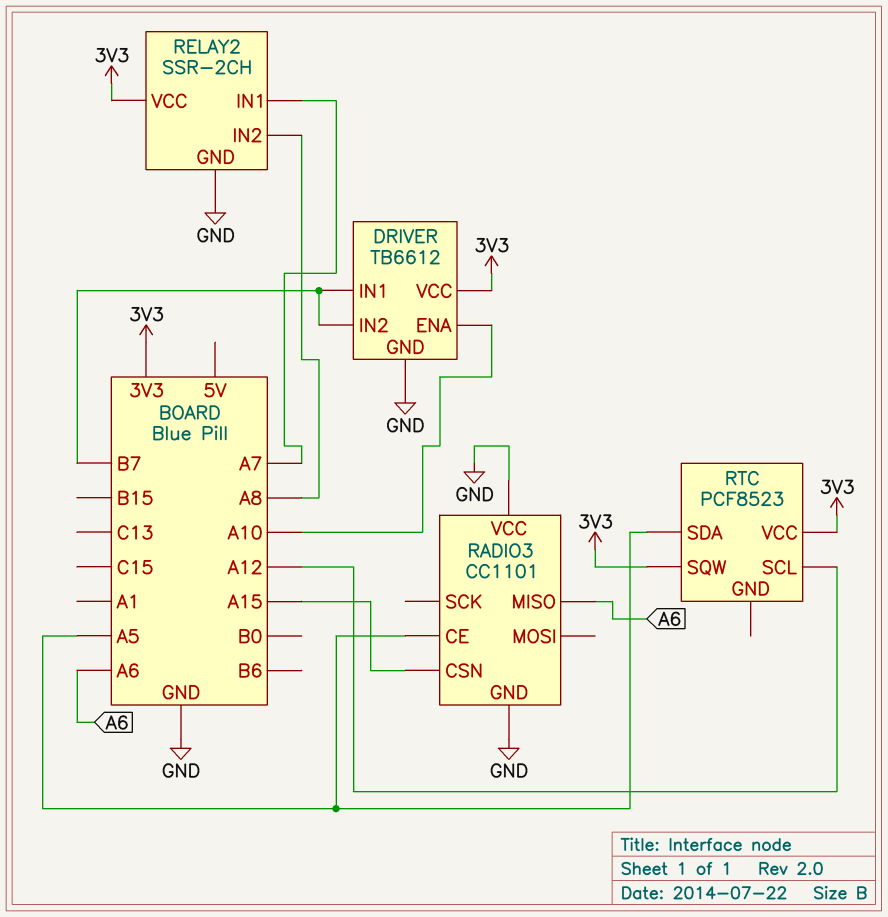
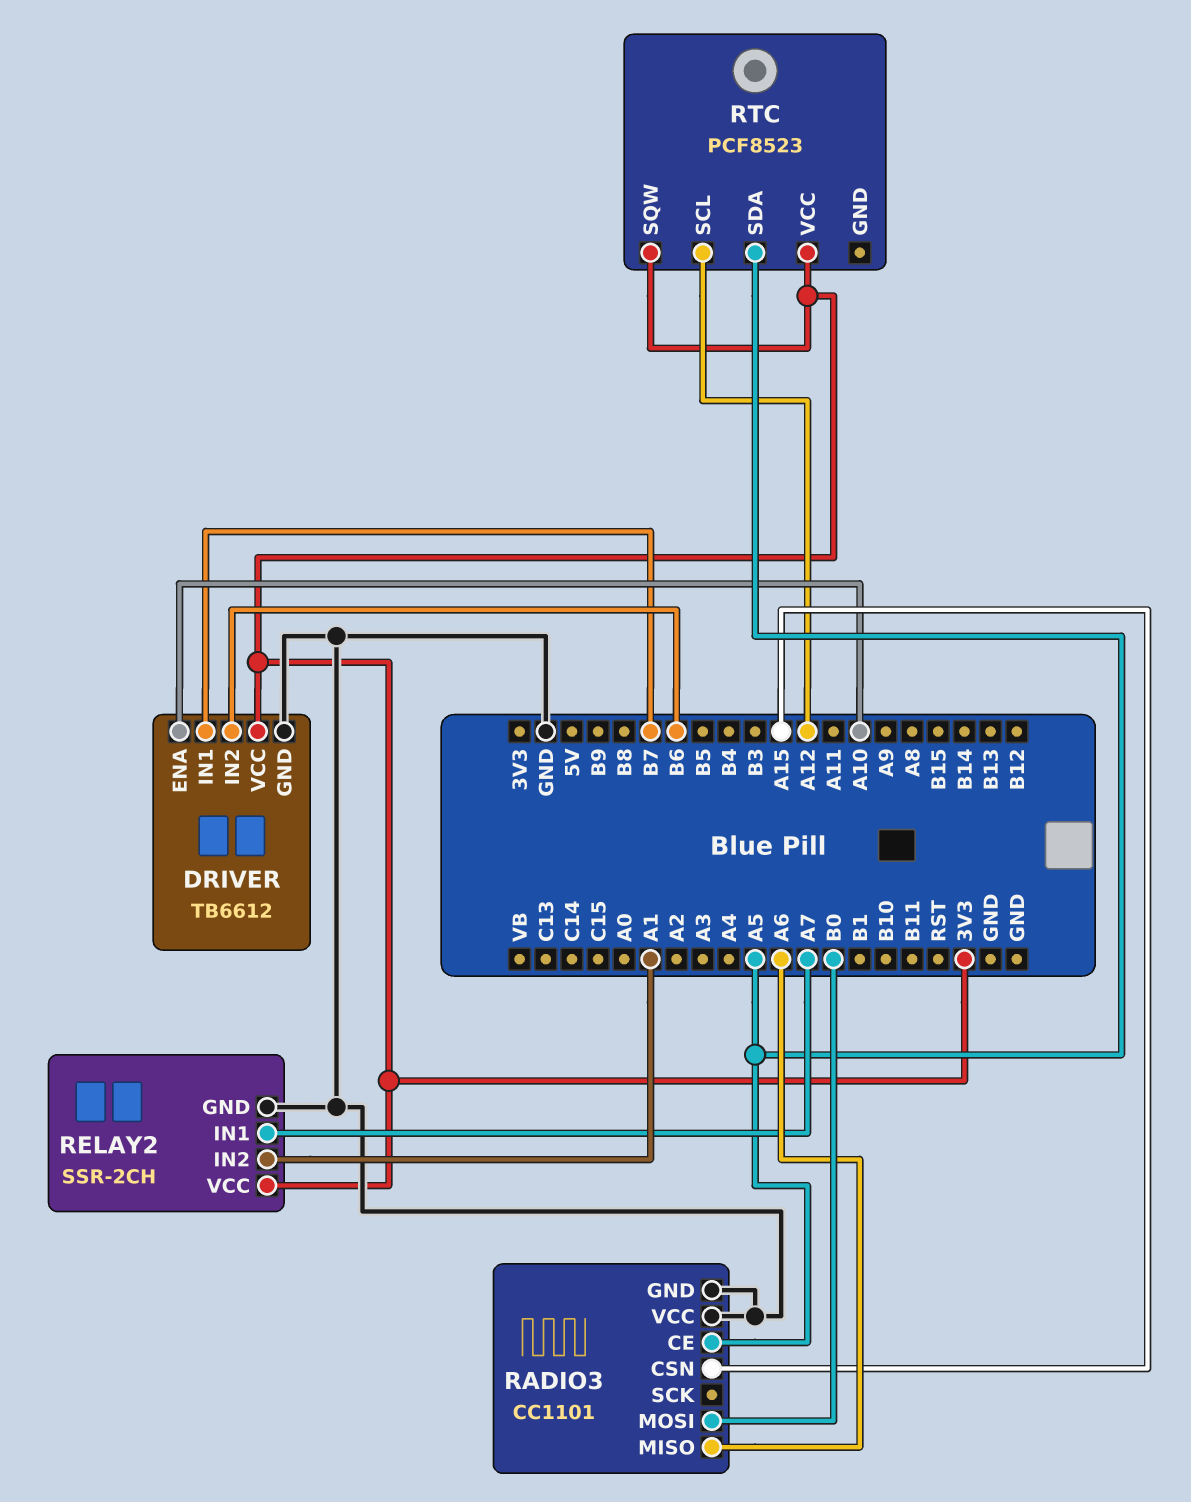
DRIVER pin IN2: B7 -> B6
RADIO3 pin MOSI: none -> B0
RELAY2 pin IN2: A8 -> A1

